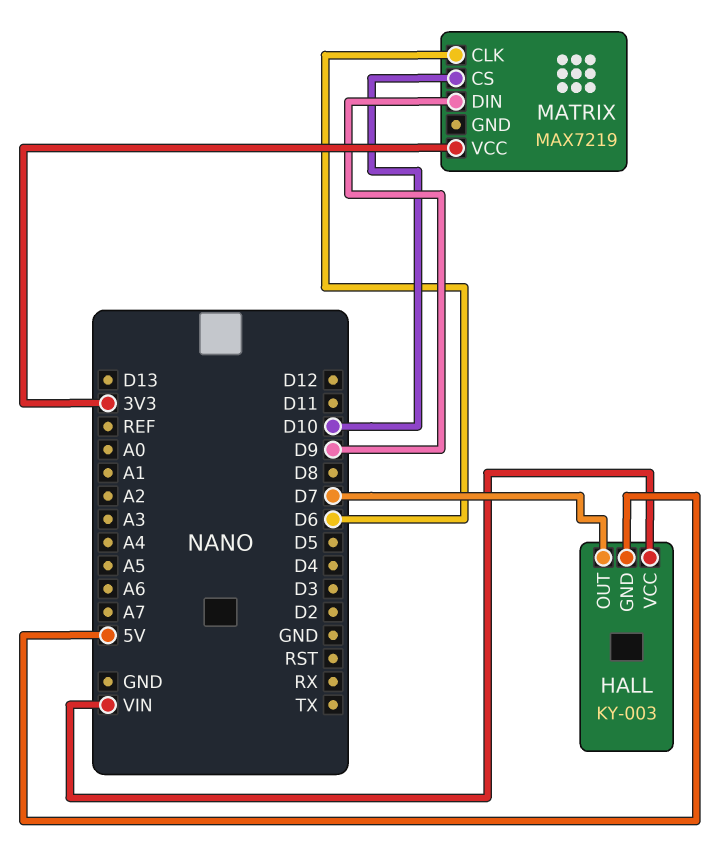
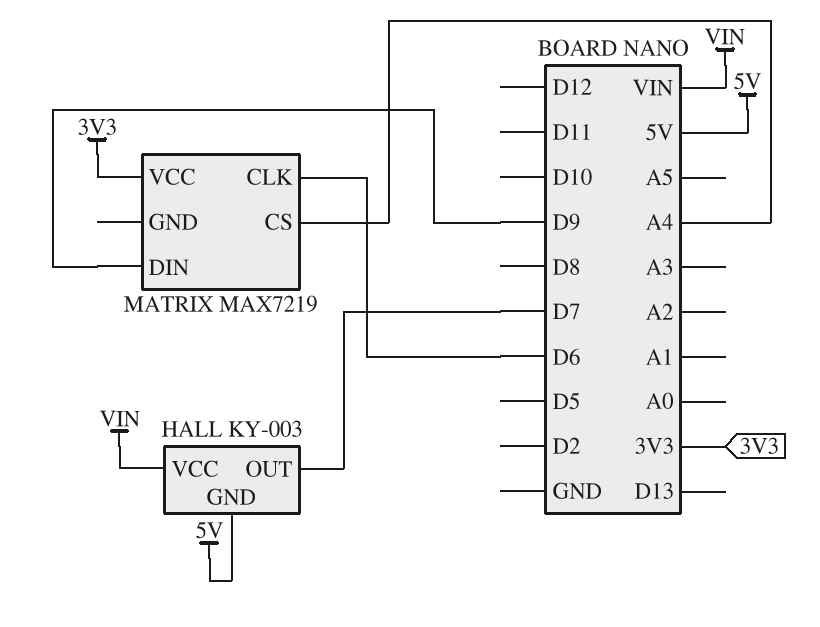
MATRIX pin CS: D10 -> A4

